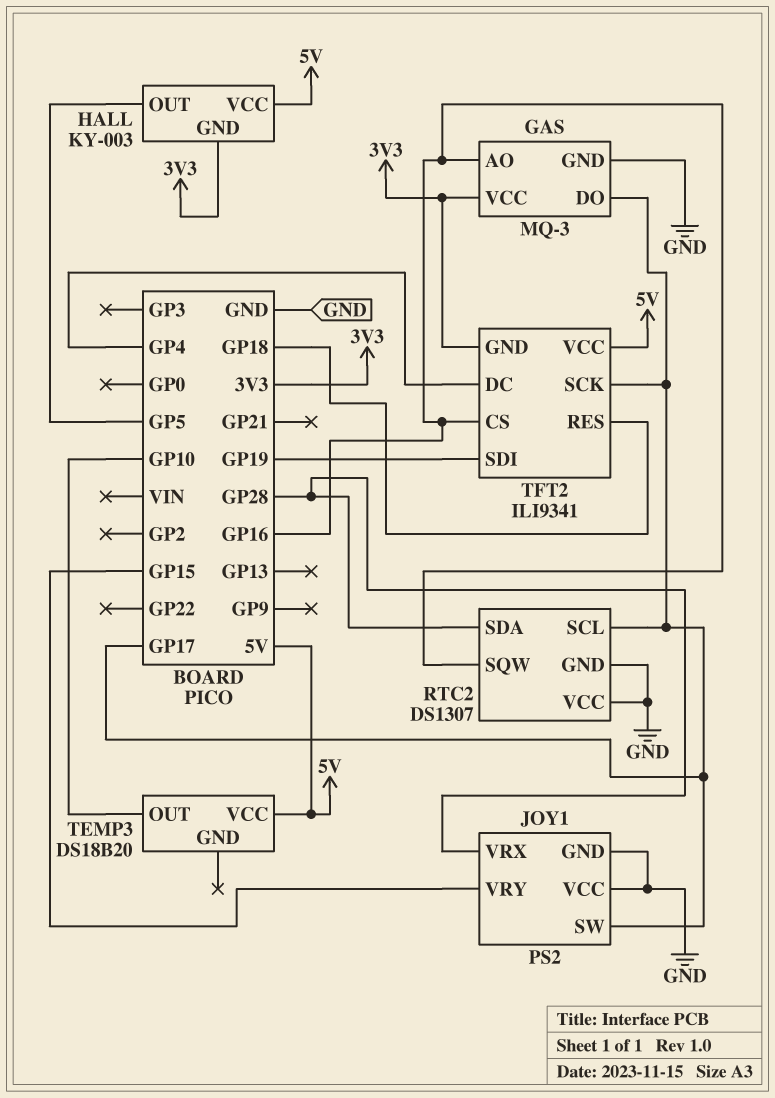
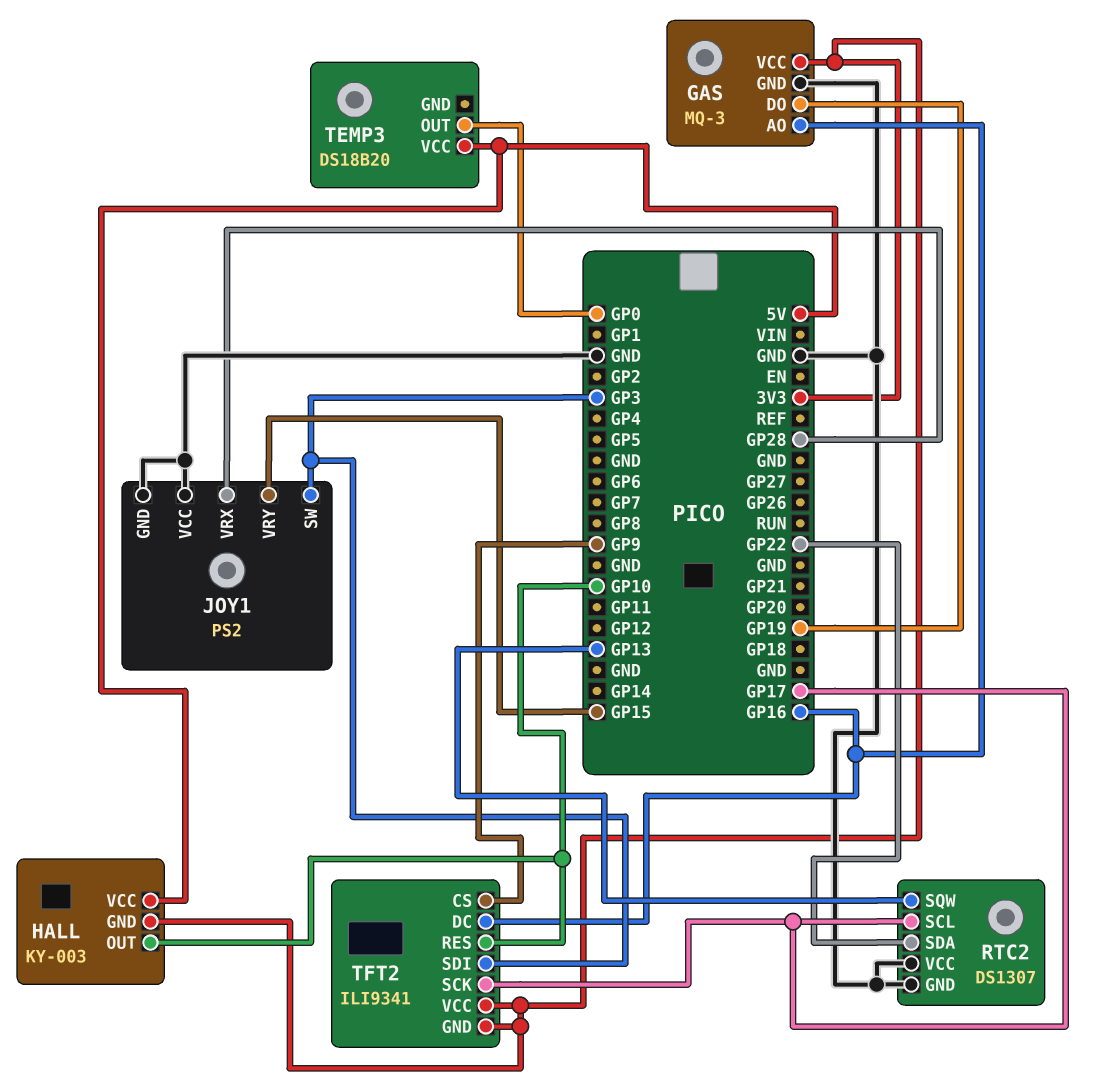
GAS pin DO: GP17 -> GP19
HALL pin OUT: GP5 -> GP10
JOY1 pin SW: GP17 -> GP3
RTC2 pin SDA: GP28 -> GP22
RTC2 pin SQW: GP16 -> GP13
TEMP3 pin OUT: GP10 -> GP0
TFT2 pin CS: GP16 -> GP9
TFT2 pin DC: GP4 -> GP16
TFT2 pin RES: GP18 -> GP10
TFT2 pin SDI: GP19 -> GP3
TFT2 pin VCC: 5V -> 3V3

